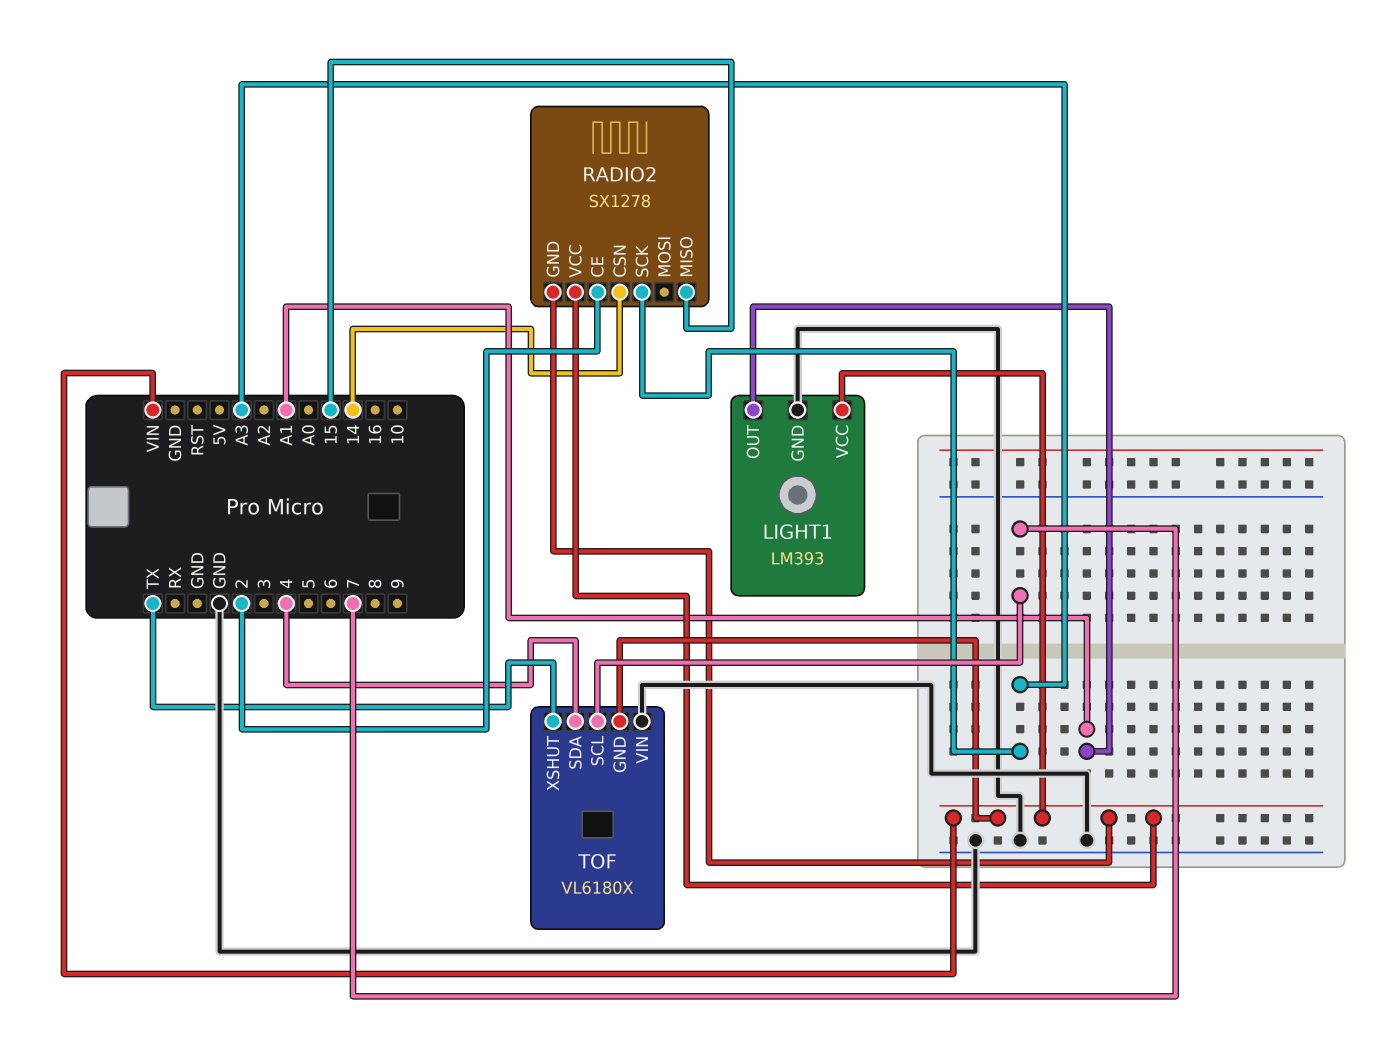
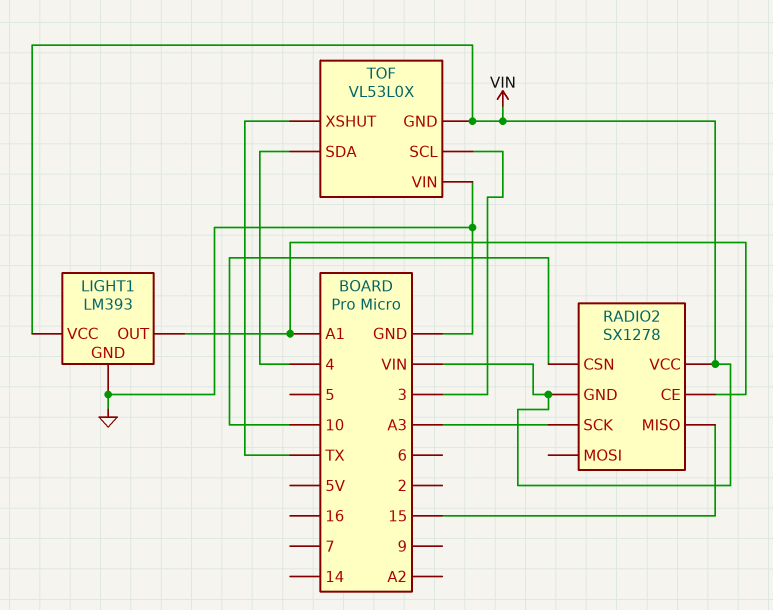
RADIO2 pin CE: 2 -> A1
RADIO2 pin CSN: 14 -> 10
TOF: VL6180X -> VL53L0X
TOF pin SCL: 7 -> 3

